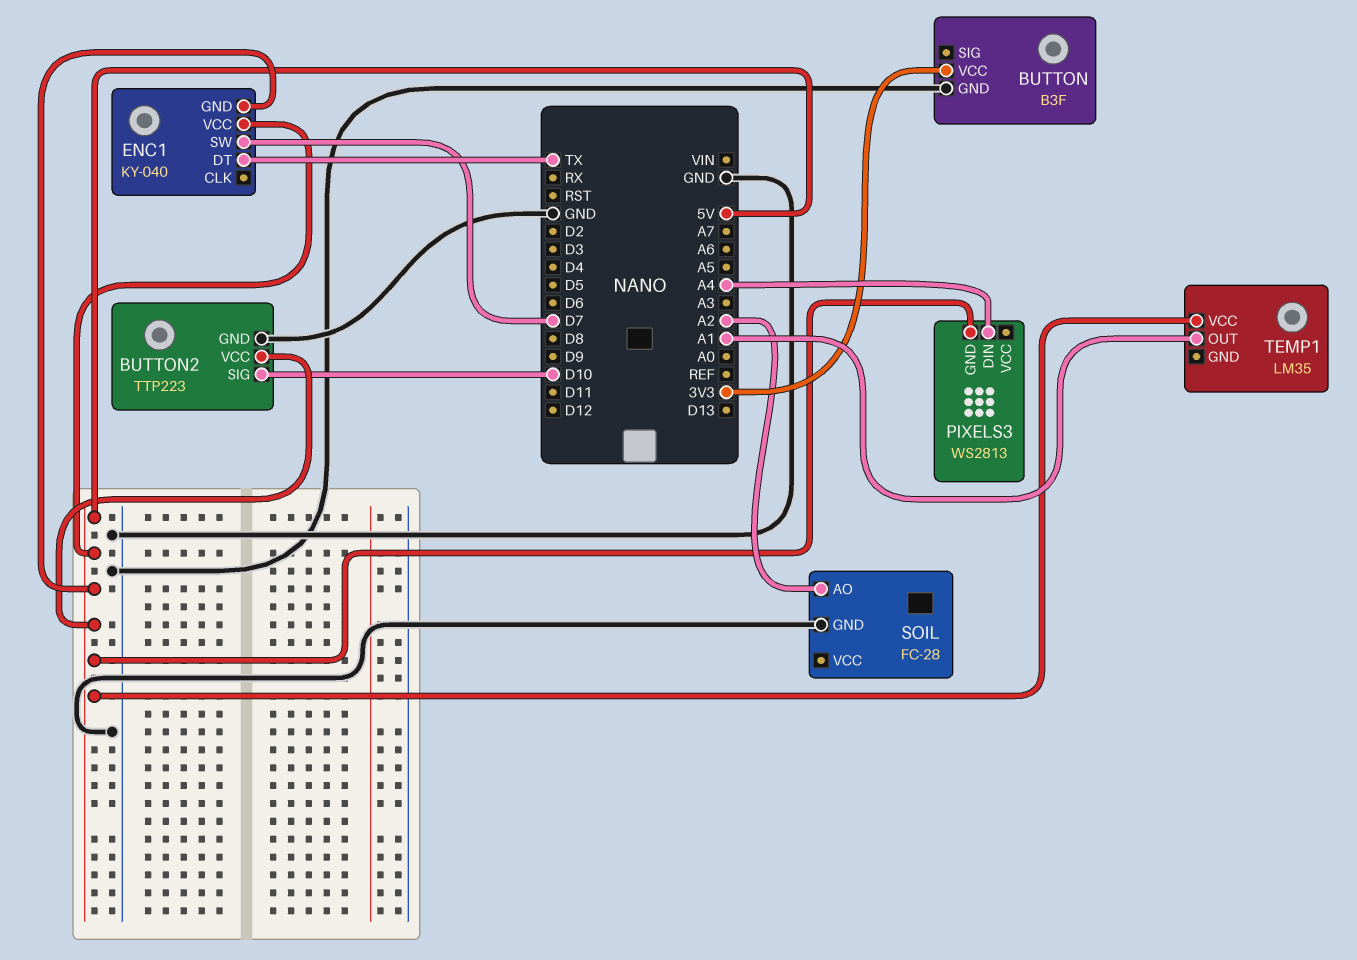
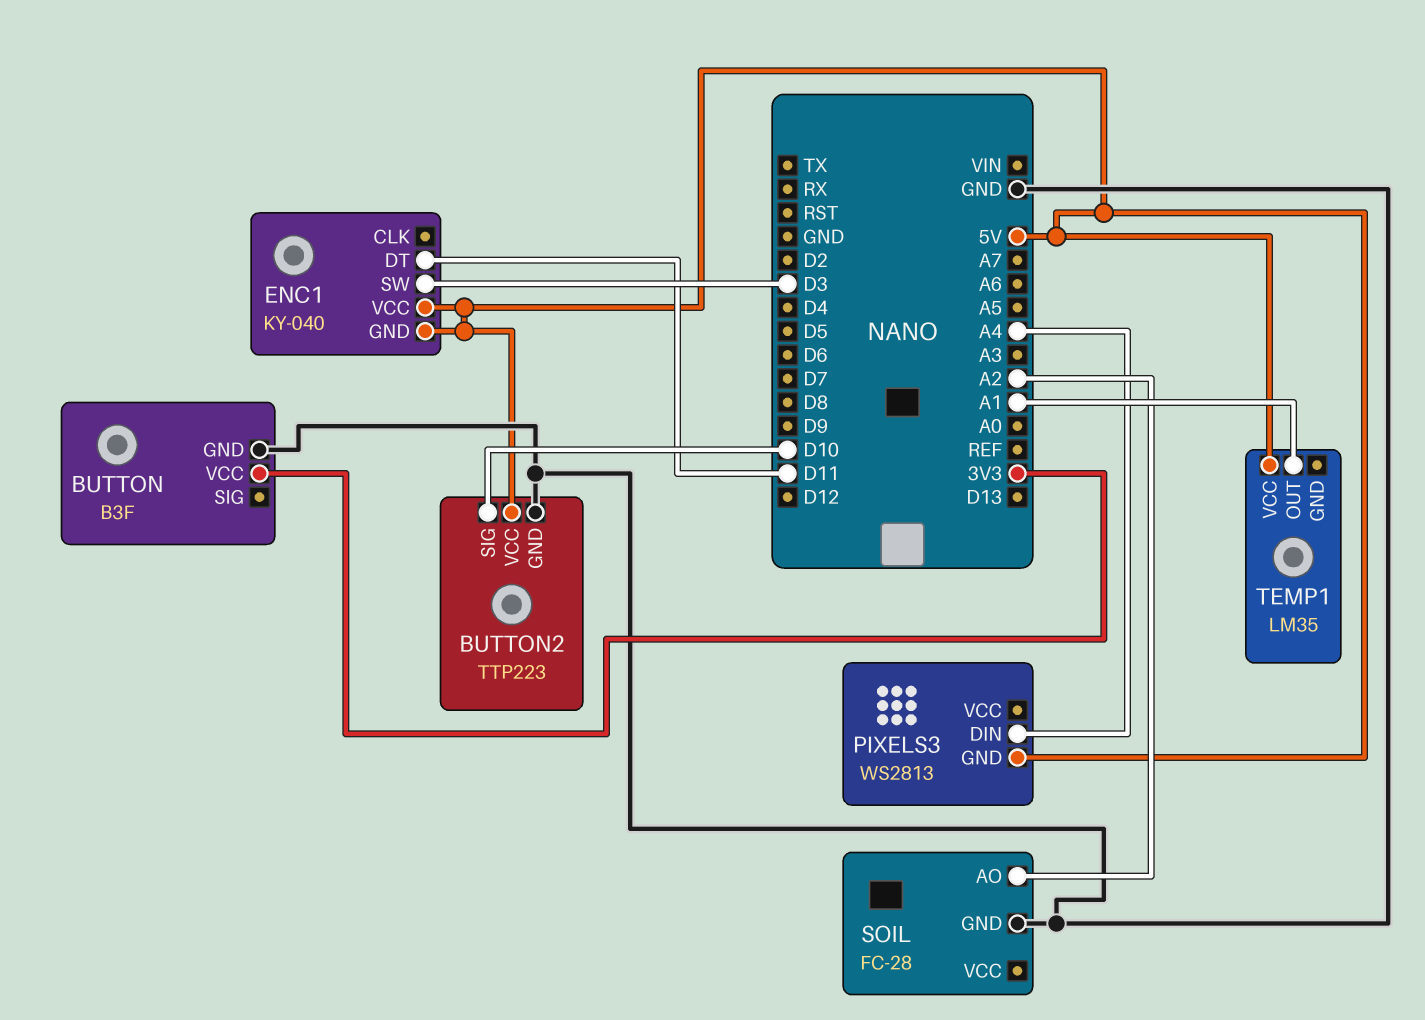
ENC1 pin DT: TX -> D11
ENC1 pin SW: D7 -> D3

